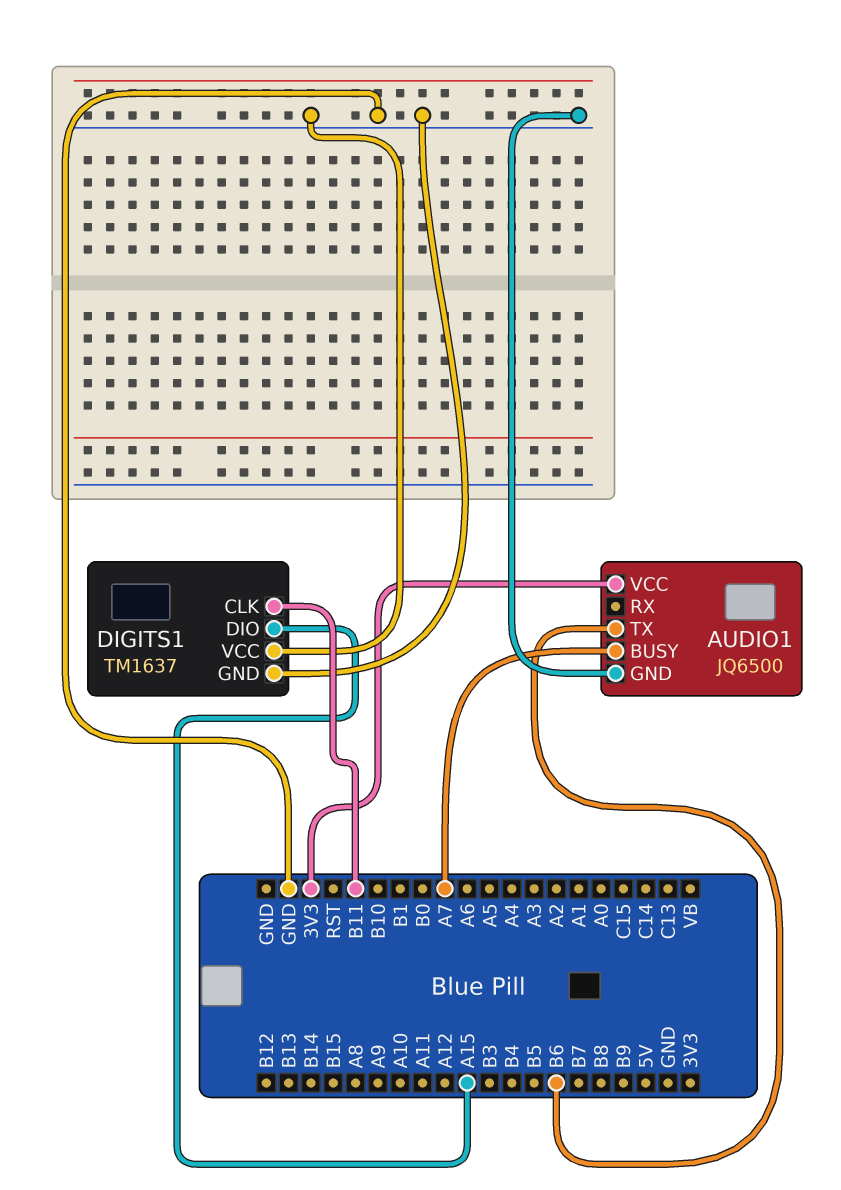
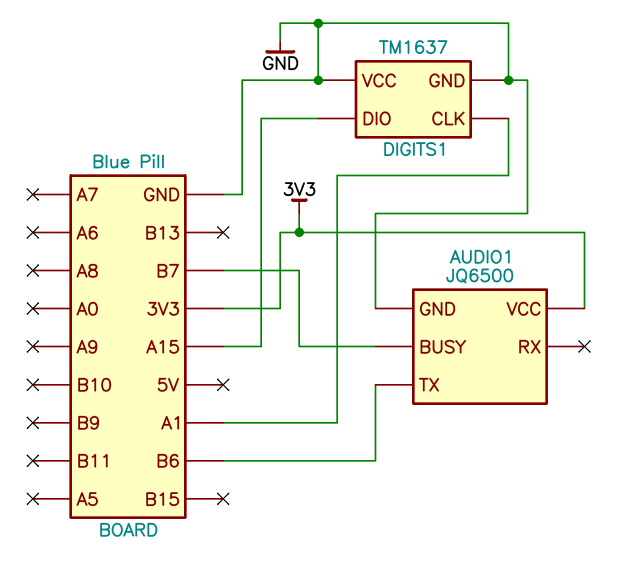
AUDIO1 pin BUSY: A7 -> B7
DIGITS1 pin CLK: B11 -> A1

